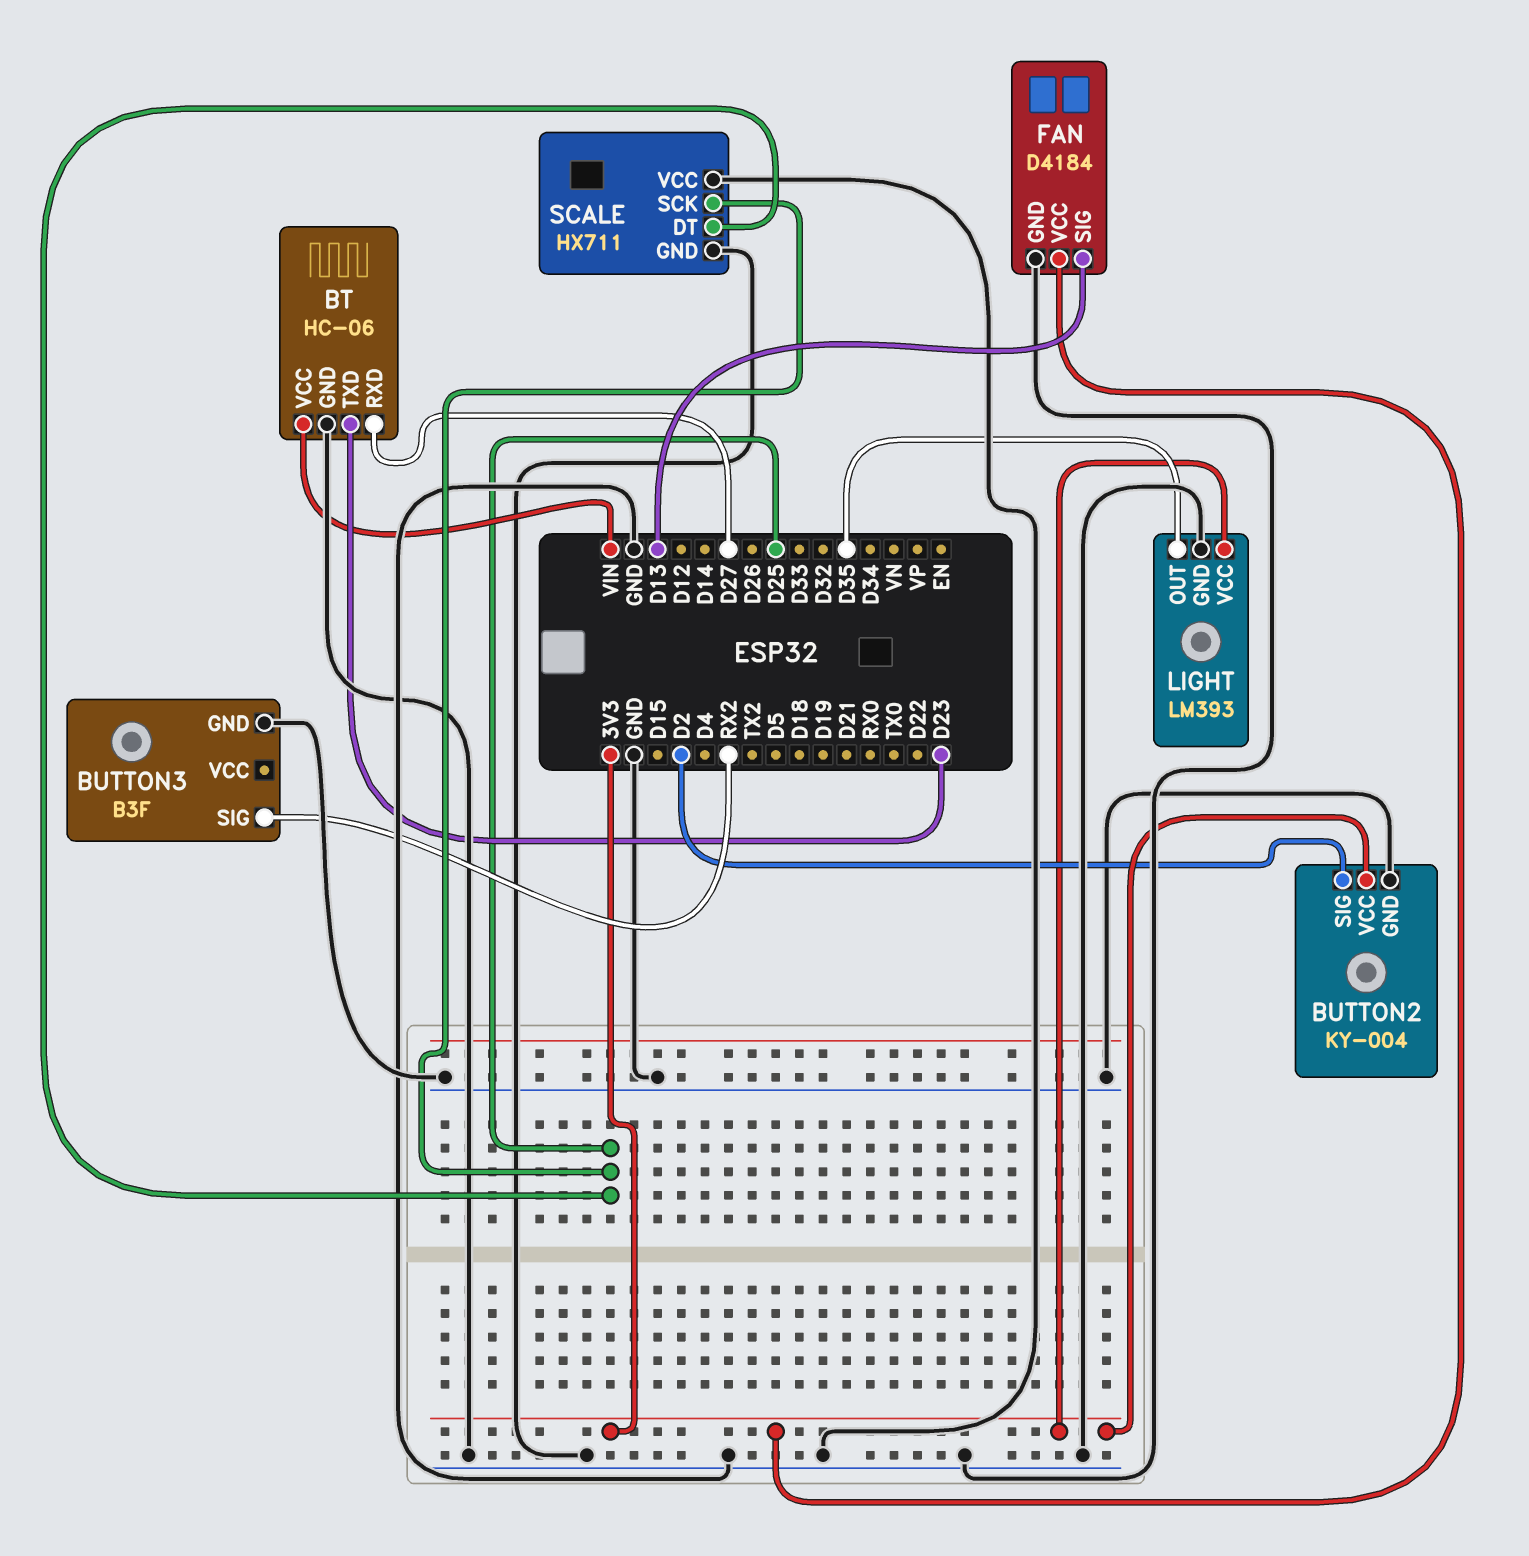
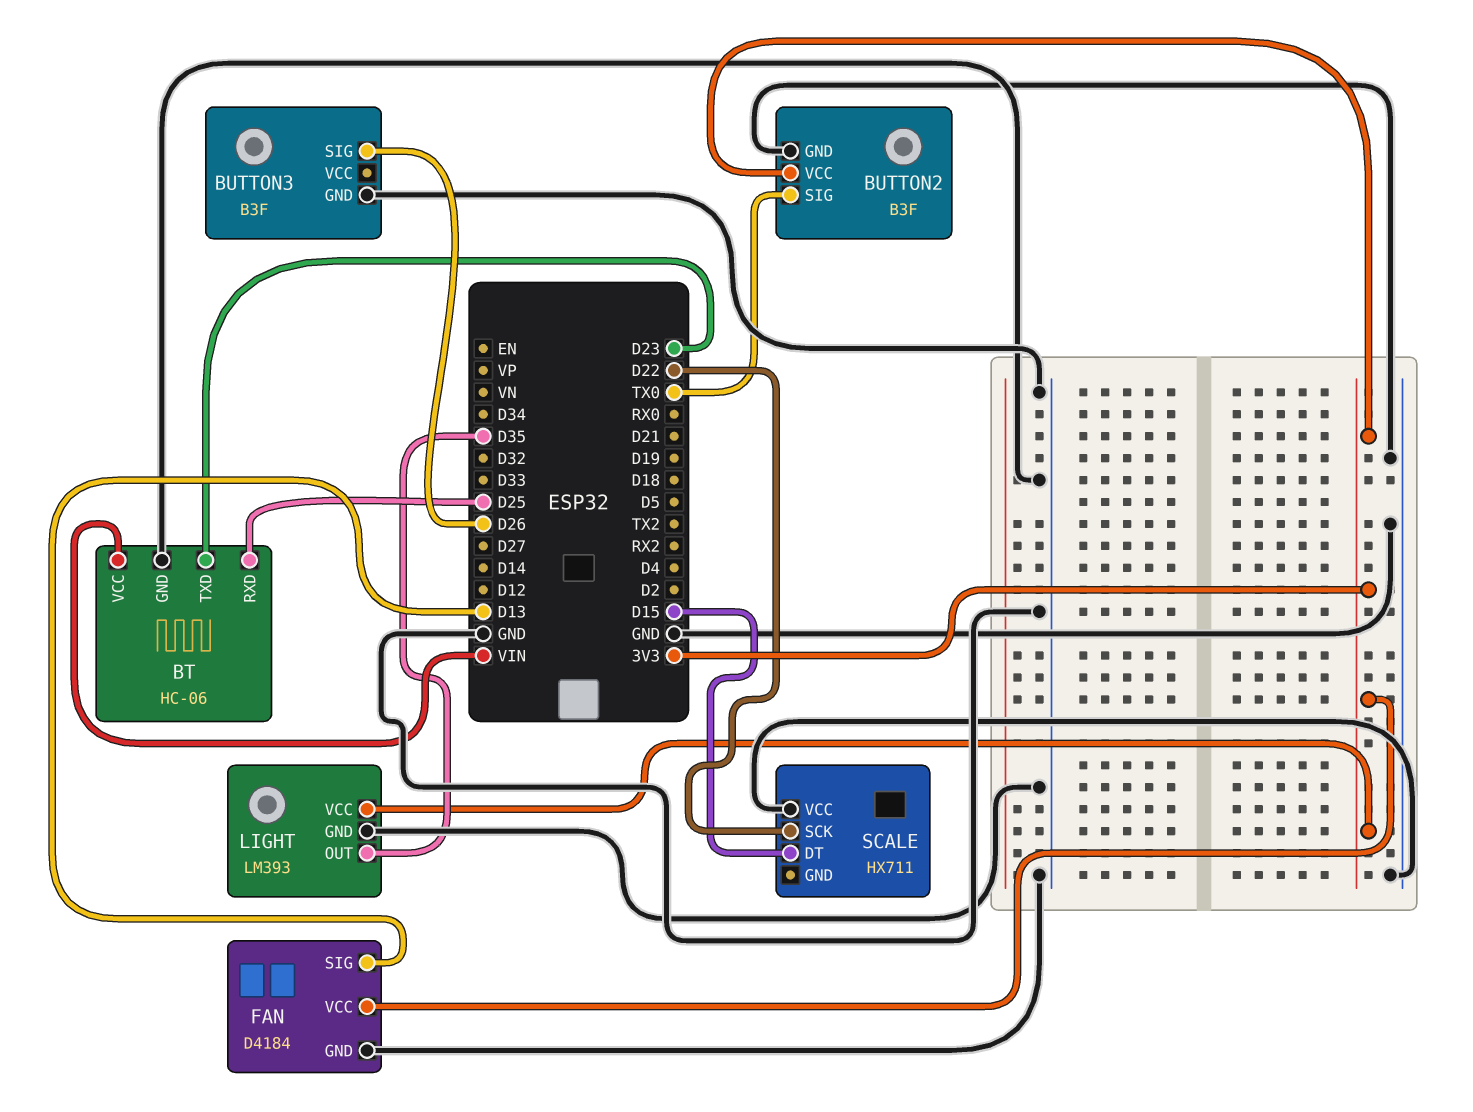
BT pin RXD: D27 -> D25
BUTTON2: KY-004 -> B3F
BUTTON2 pin SIG: D2 -> TX0
BUTTON3 pin SIG: RX2 -> D26
SCALE pin DT: D25 -> D15
SCALE pin GND: GND -> none
SCALE pin SCK: D25 -> D22

